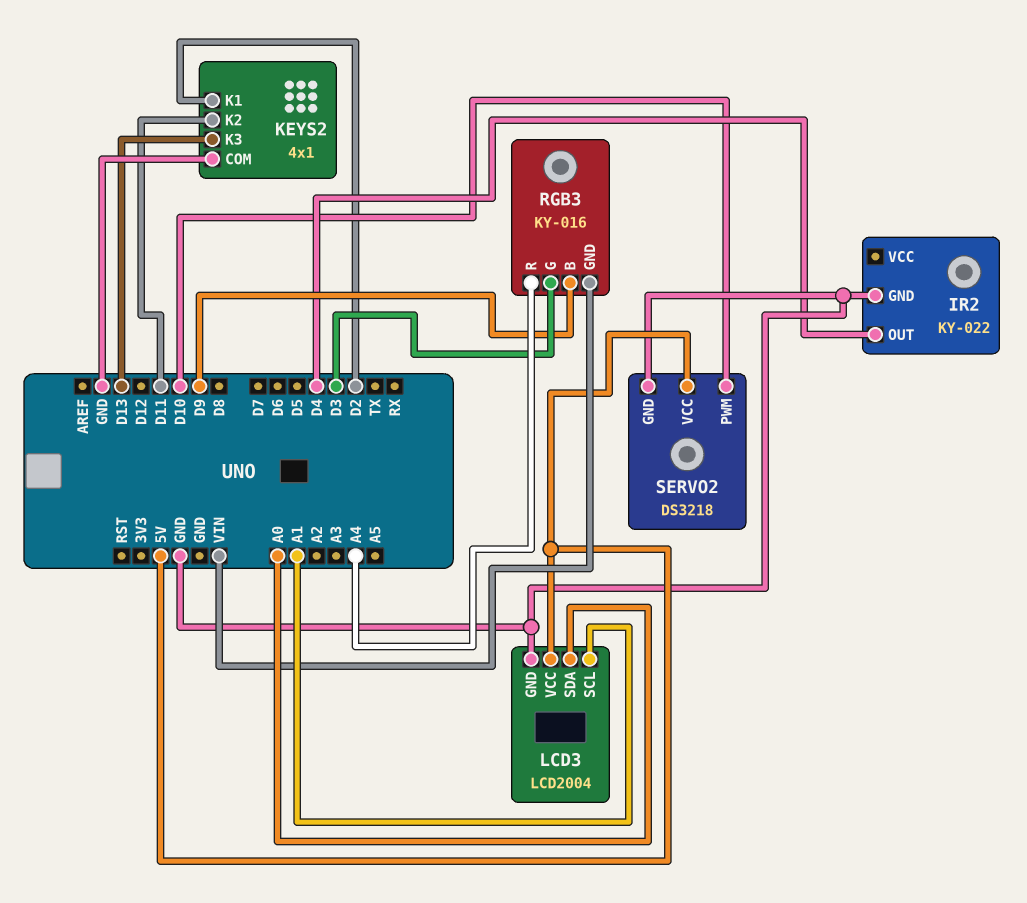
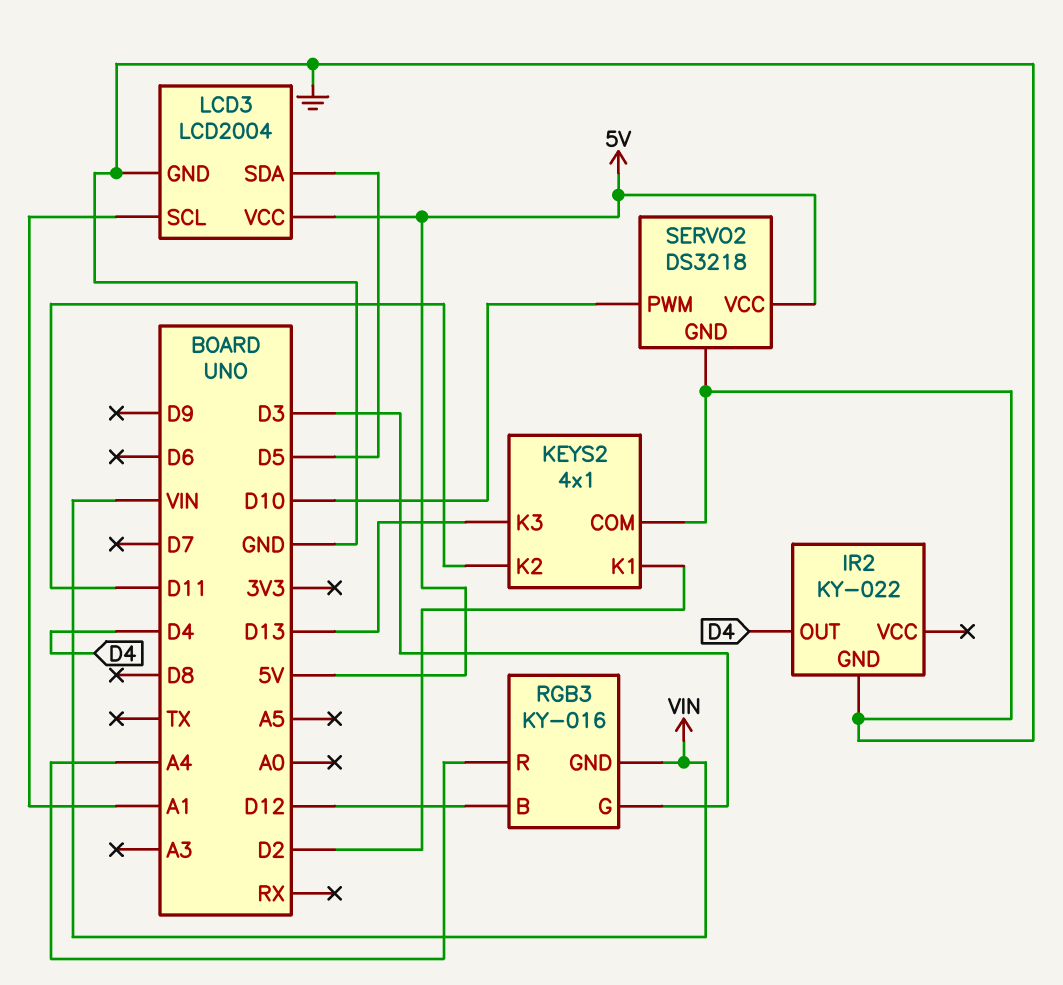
LCD3 pin SDA: A0 -> D5
RGB3 pin B: D9 -> D12

